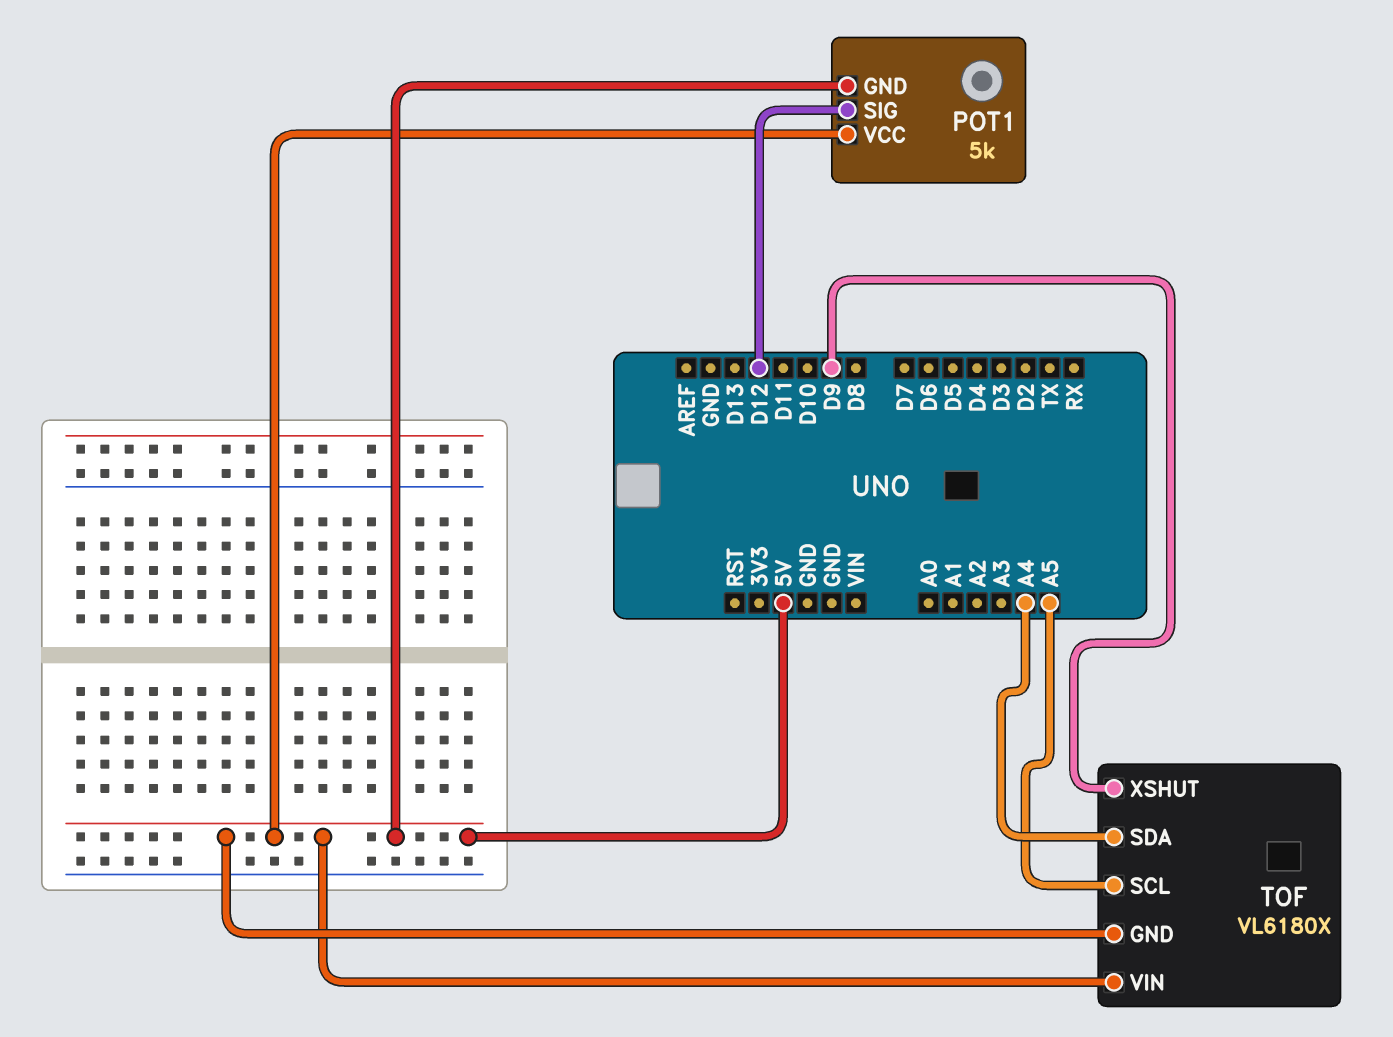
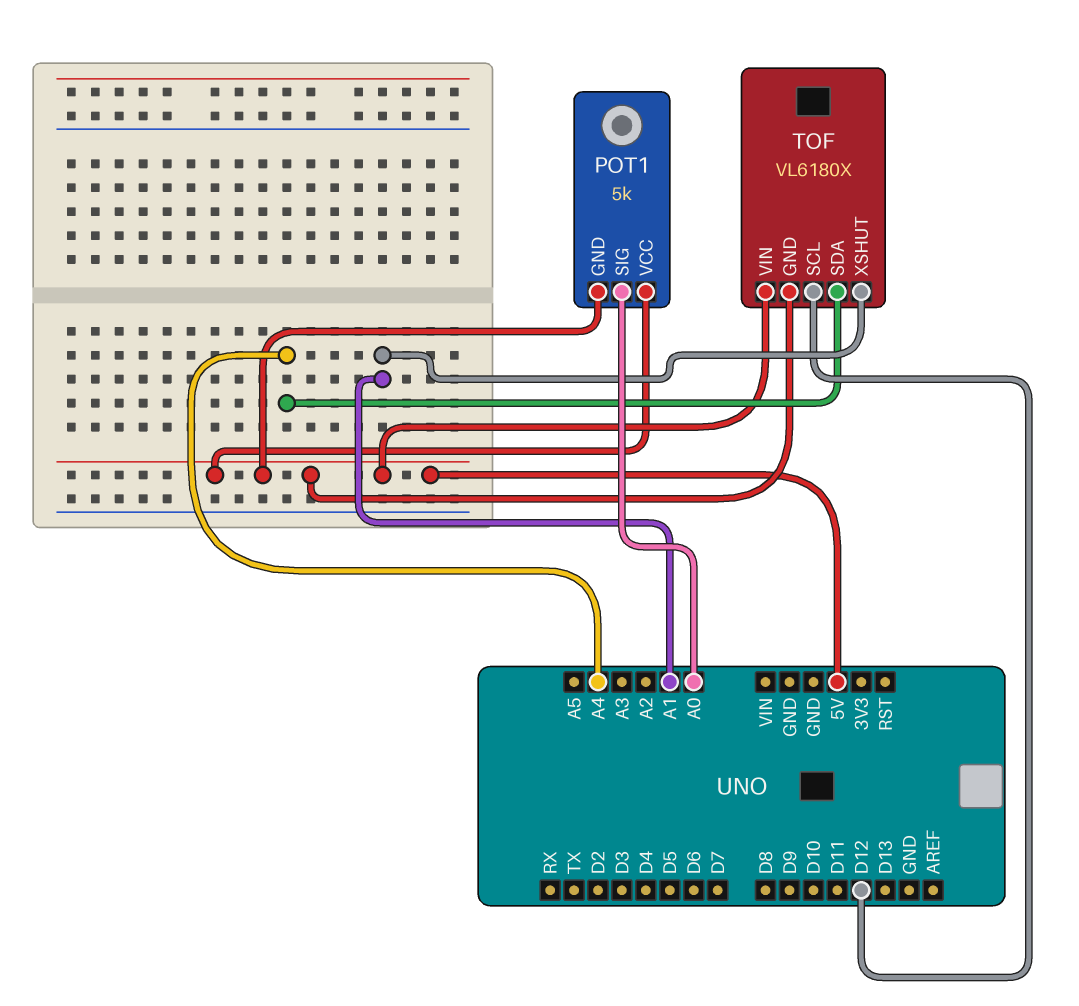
POT1 pin SIG: D12 -> A0
TOF pin SCL: A5 -> D12
TOF pin XSHUT: D9 -> A1

